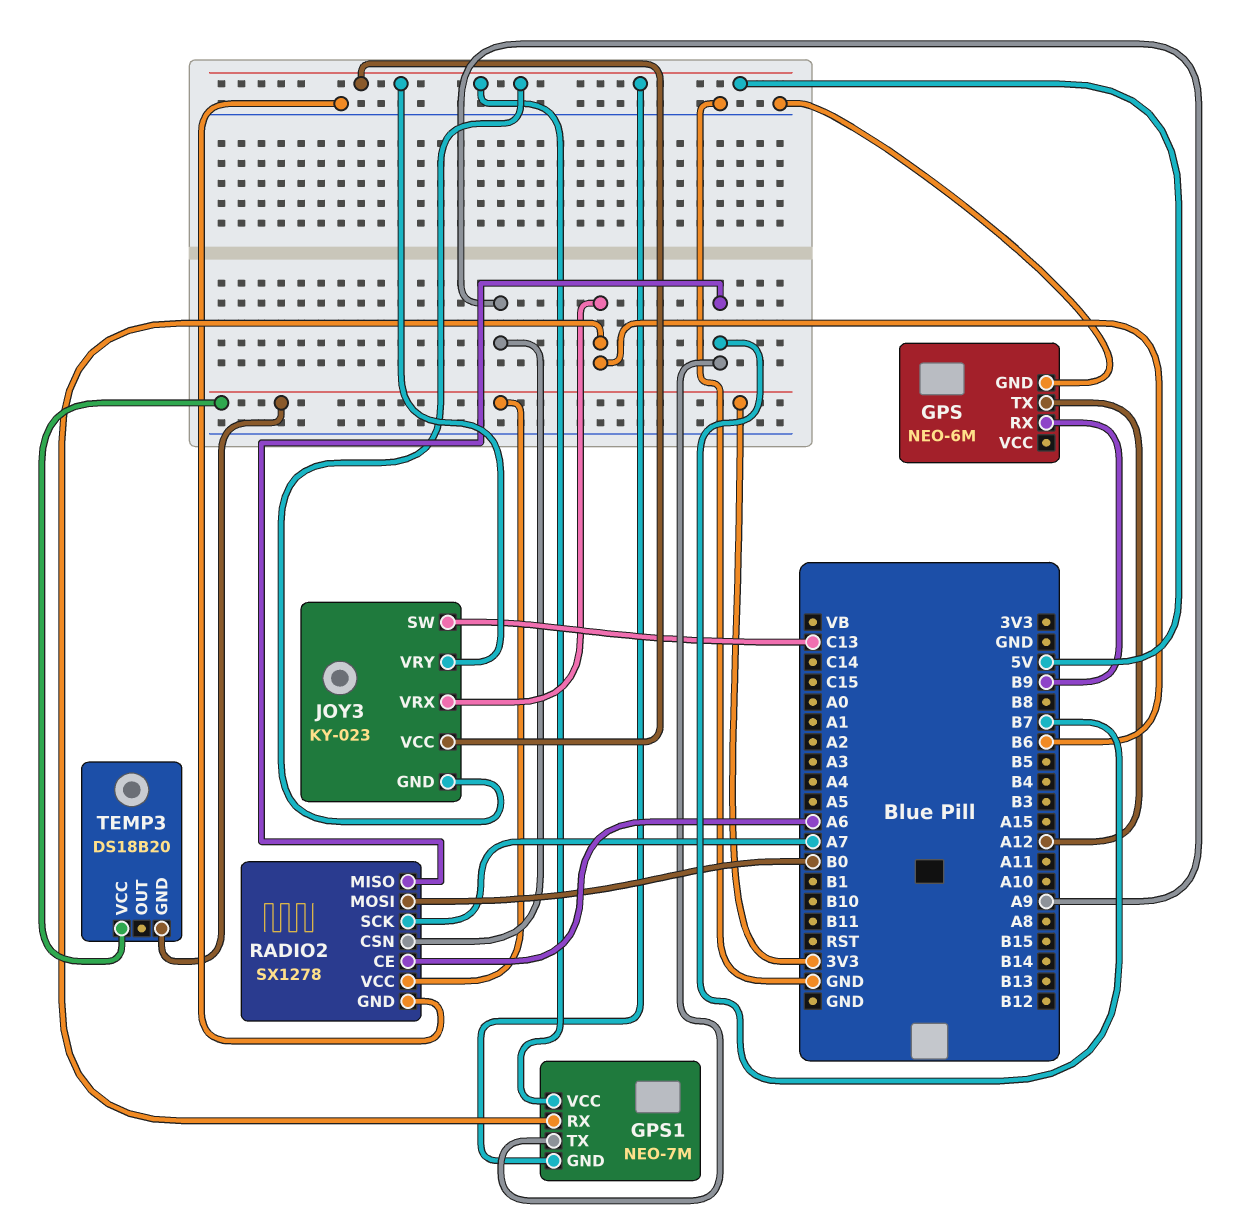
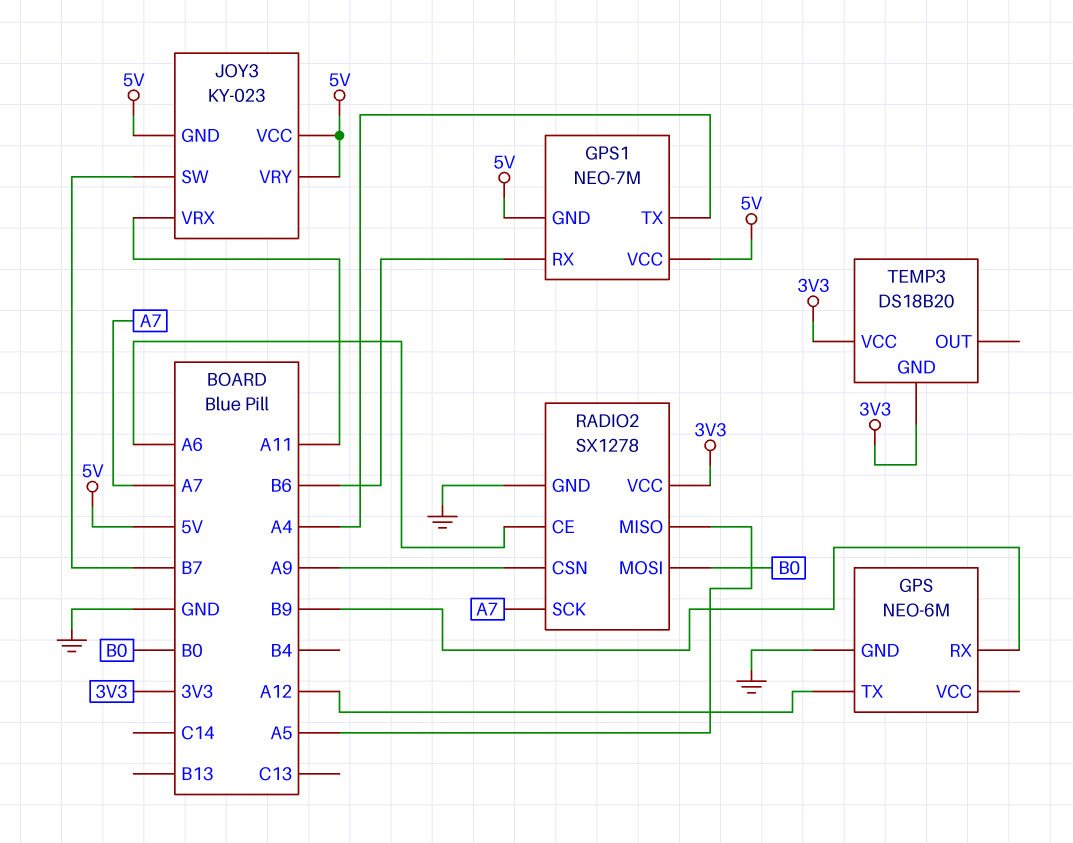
GPS1 pin TX: B7 -> A4
JOY3 pin SW: C13 -> B7
JOY3 pin VRX: B6 -> A11
RADIO2 pin MISO: B7 -> A5

